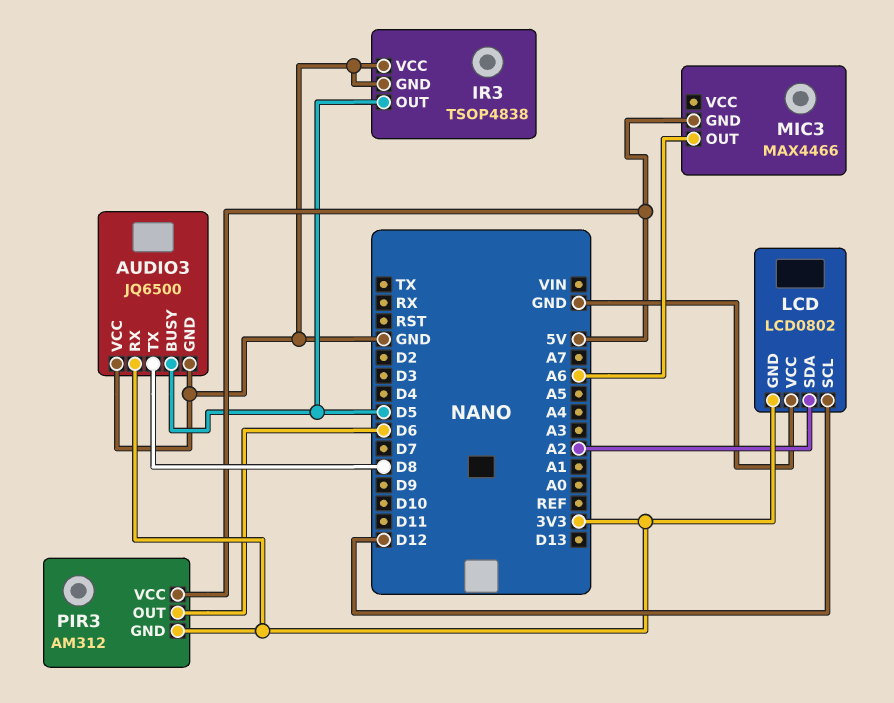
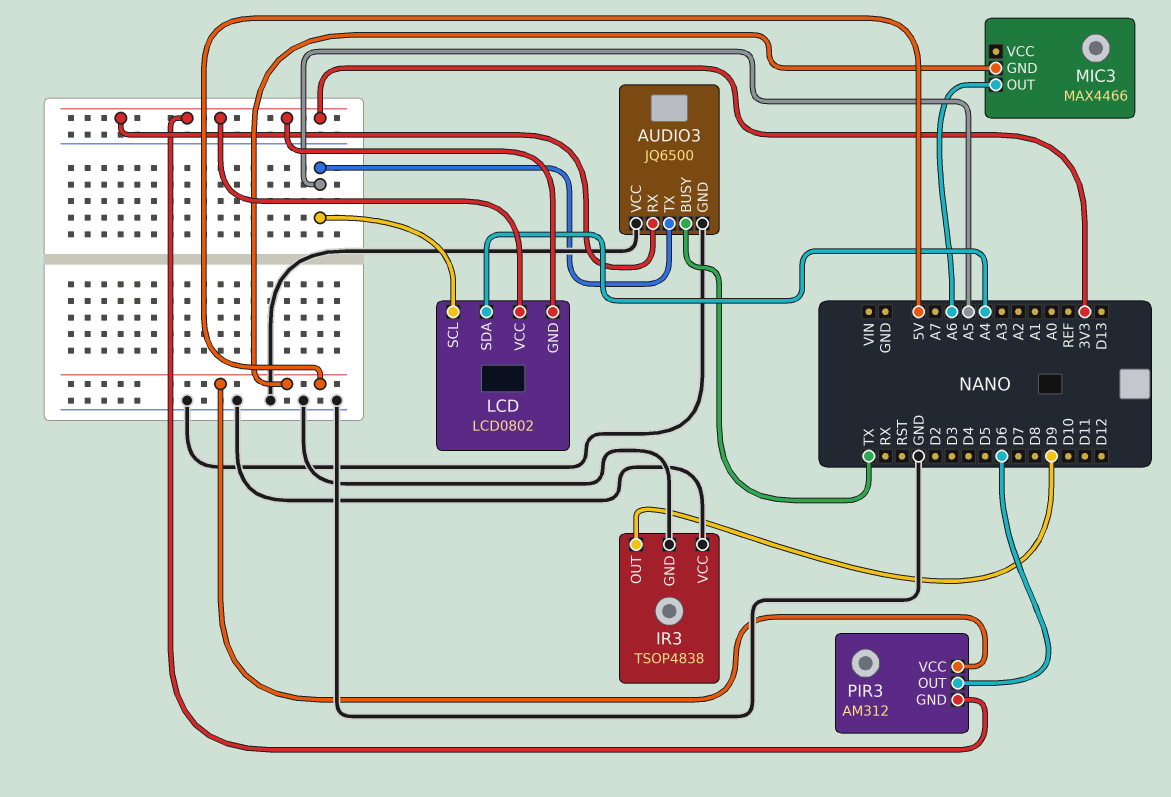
AUDIO3 pin BUSY: D5 -> TX
AUDIO3 pin TX: D8 -> A5
IR3 pin OUT: D5 -> D9
LCD pin SCL: D12 -> A5
LCD pin SDA: A2 -> A4
LCD pin VCC: GND -> 3V3

